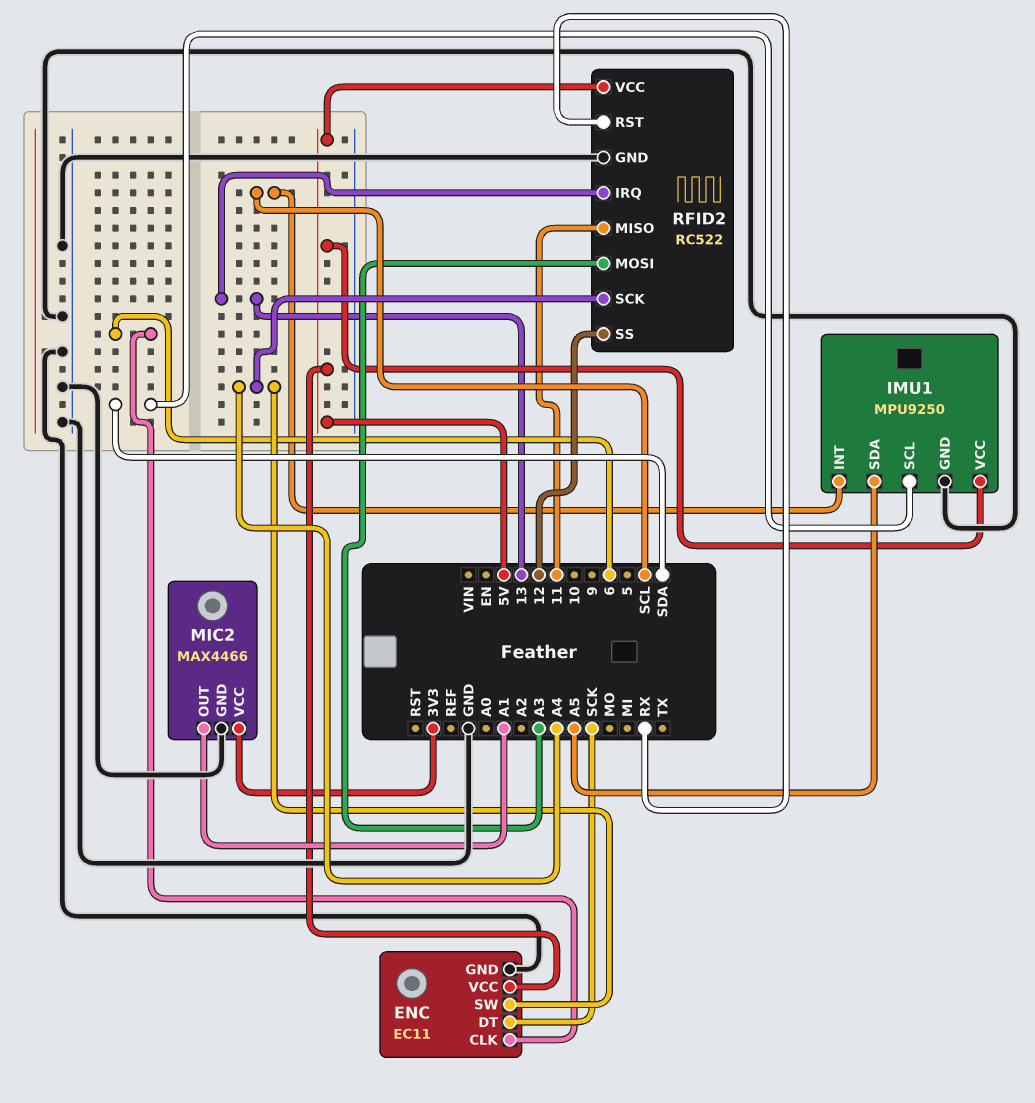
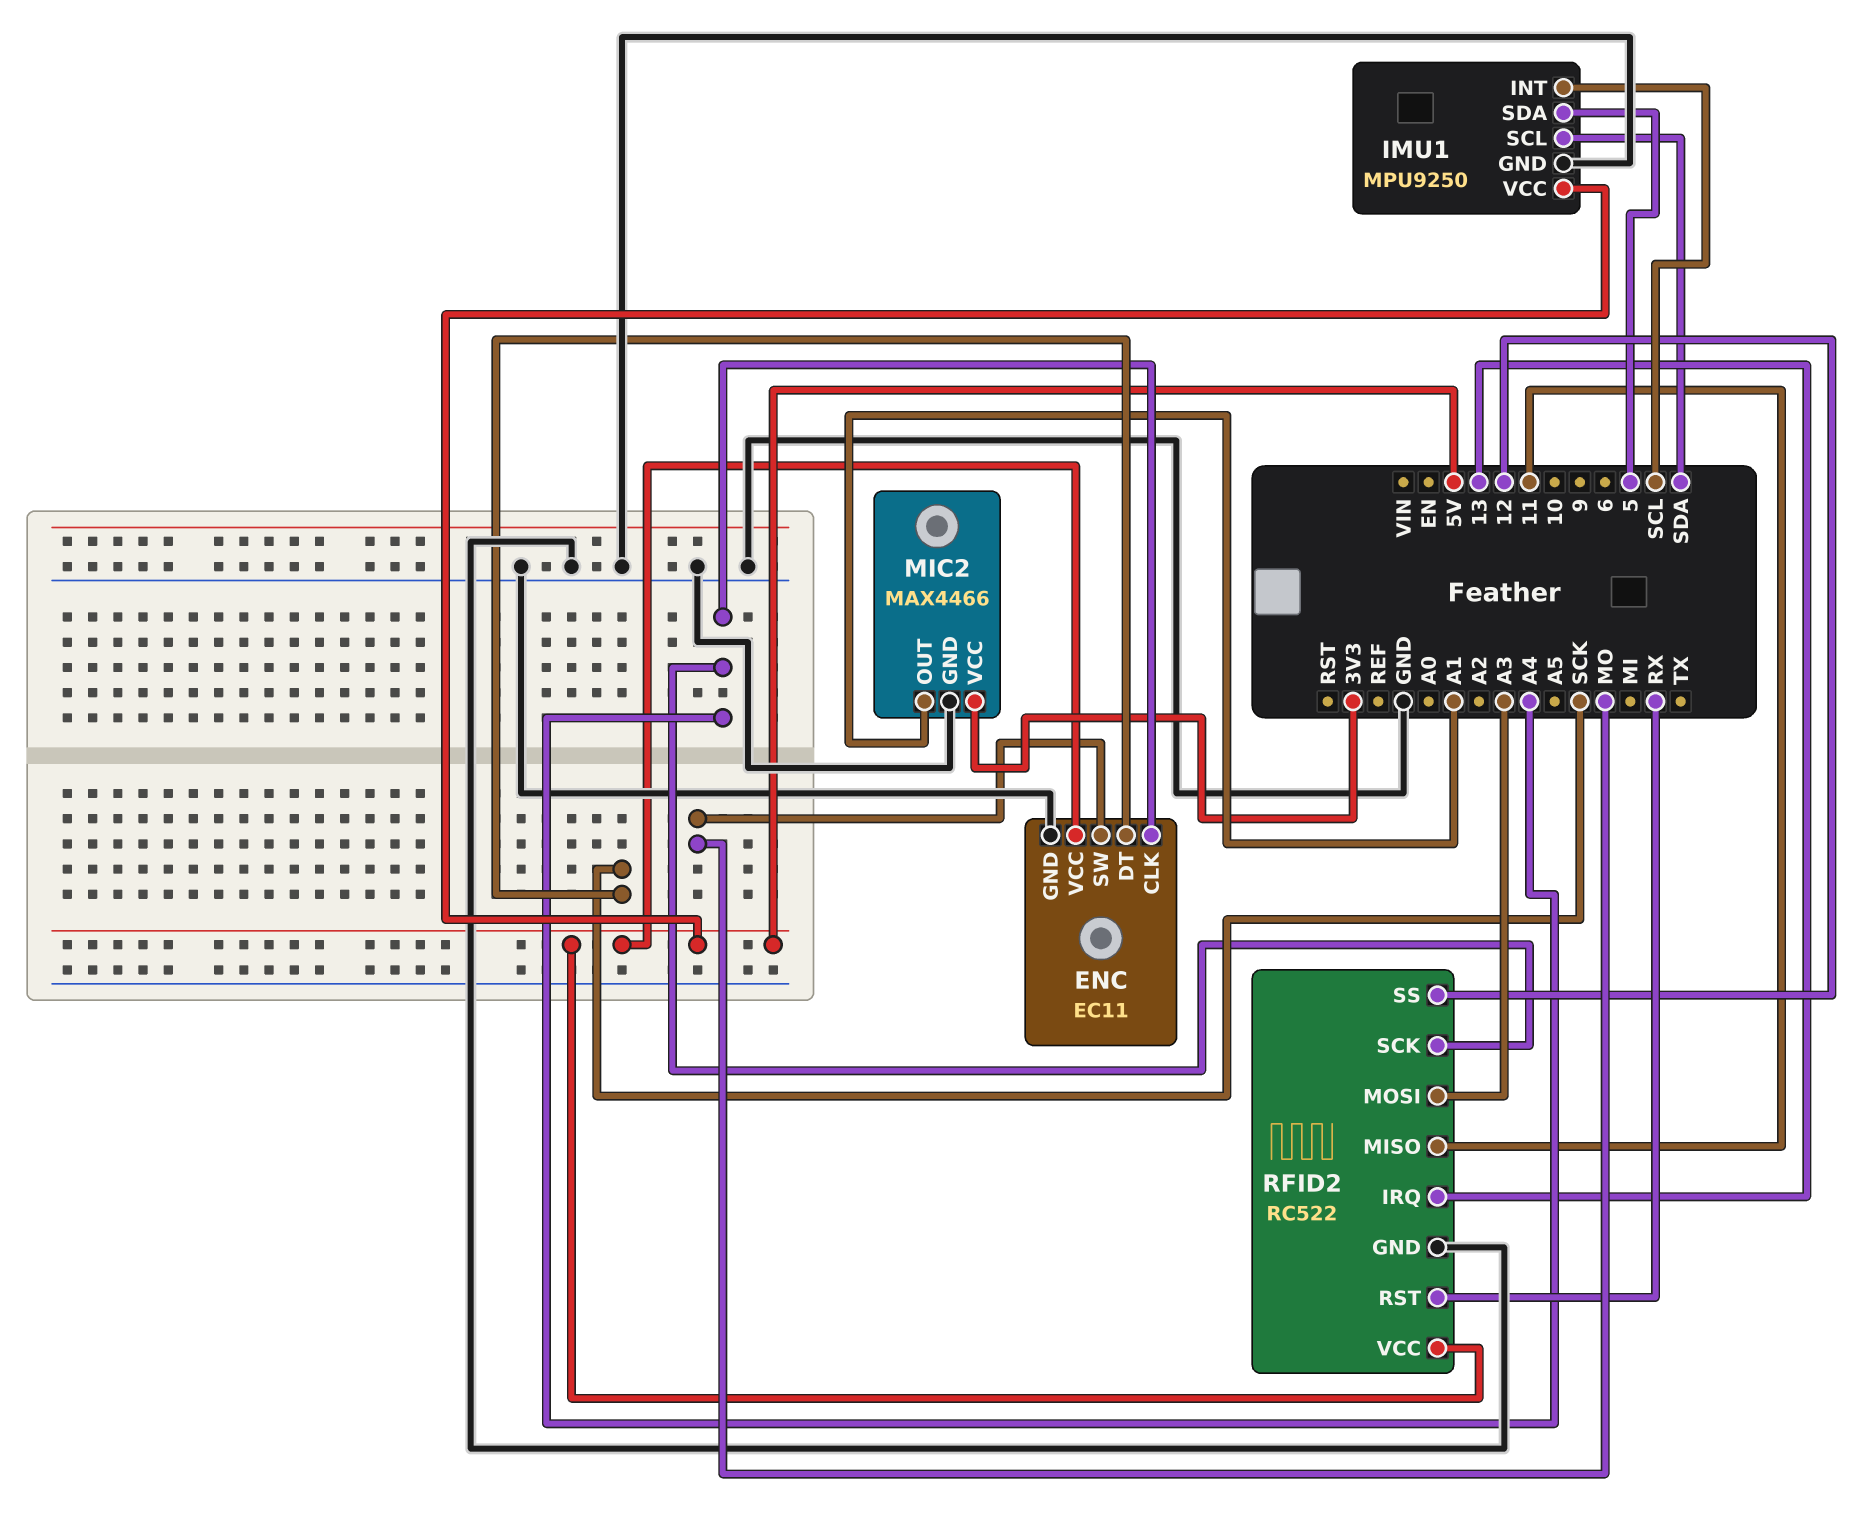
ENC pin CLK: 6 -> A4
ENC pin SW: A4 -> MO
IMU1 pin SDA: A5 -> 5

